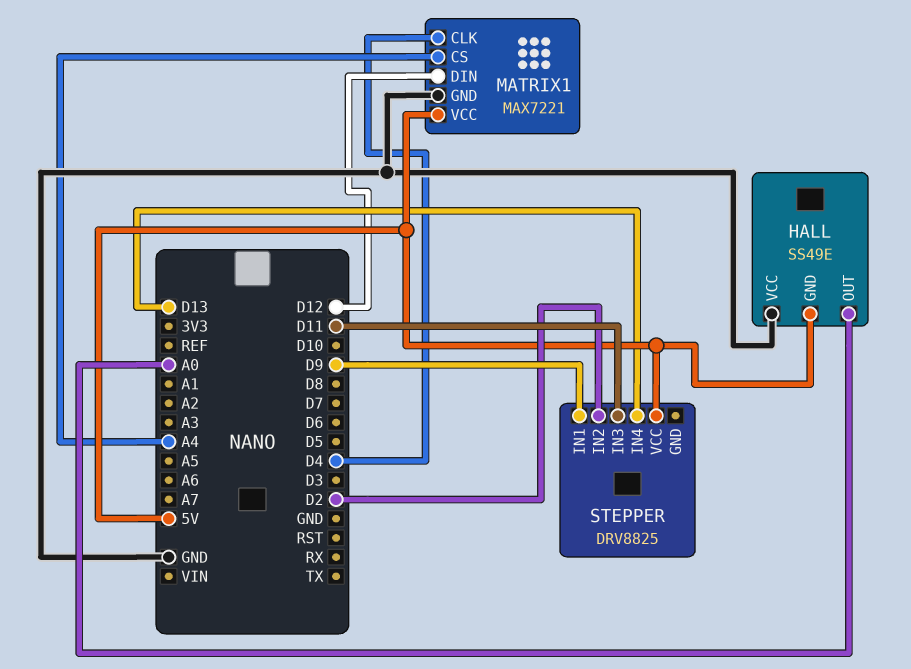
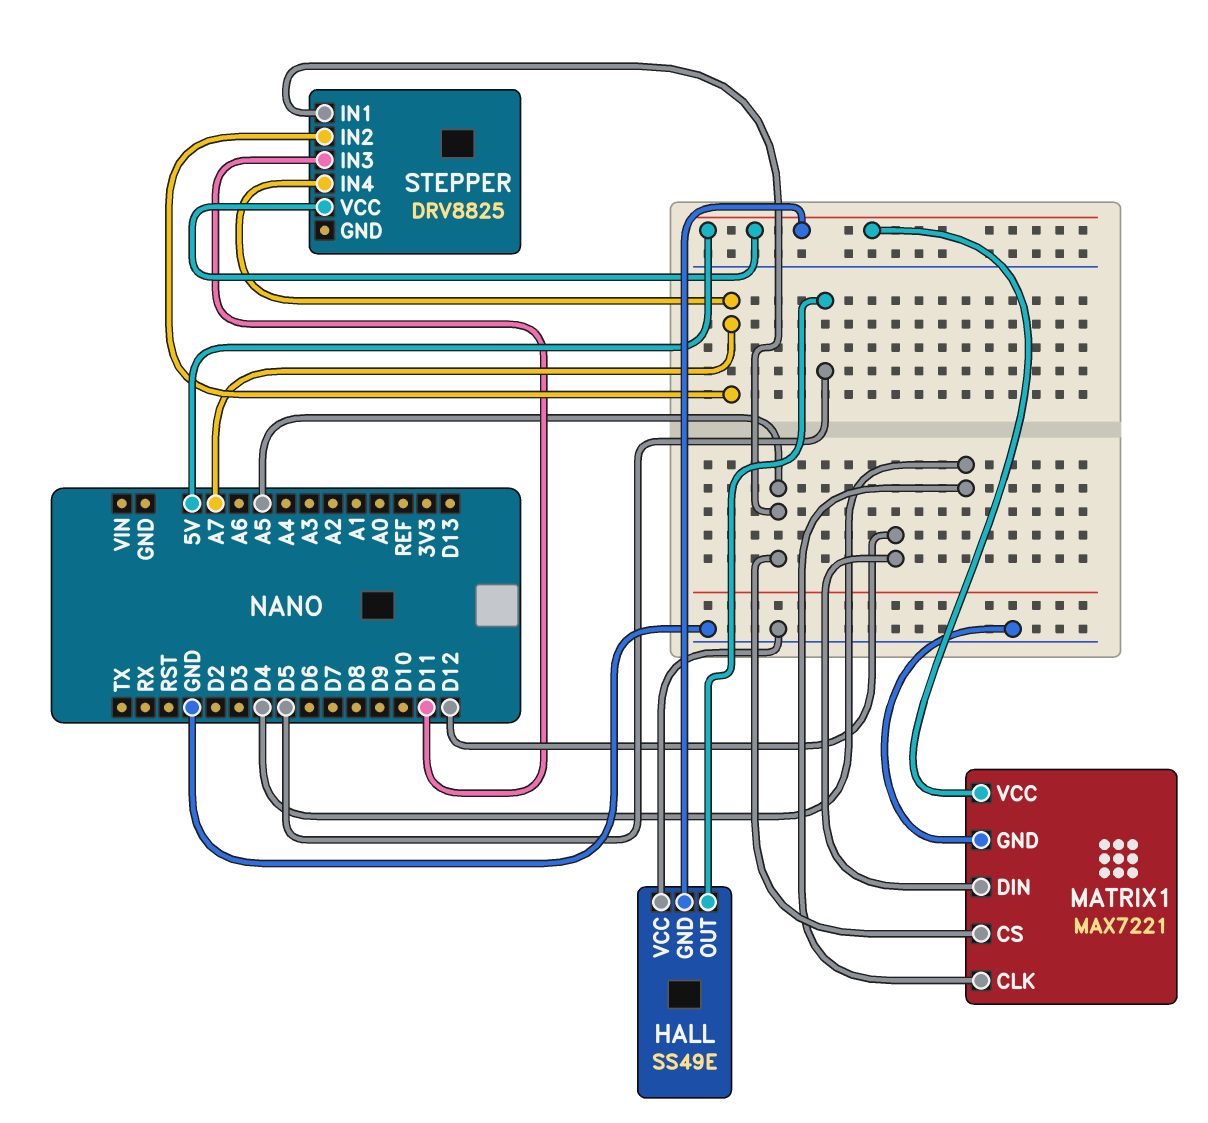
HALL pin OUT: A0 -> D5
MATRIX1 pin CS: A4 -> A5
STEPPER pin IN1: D9 -> A5
STEPPER pin IN2: D2 -> A7
STEPPER pin IN4: D13 -> A7

